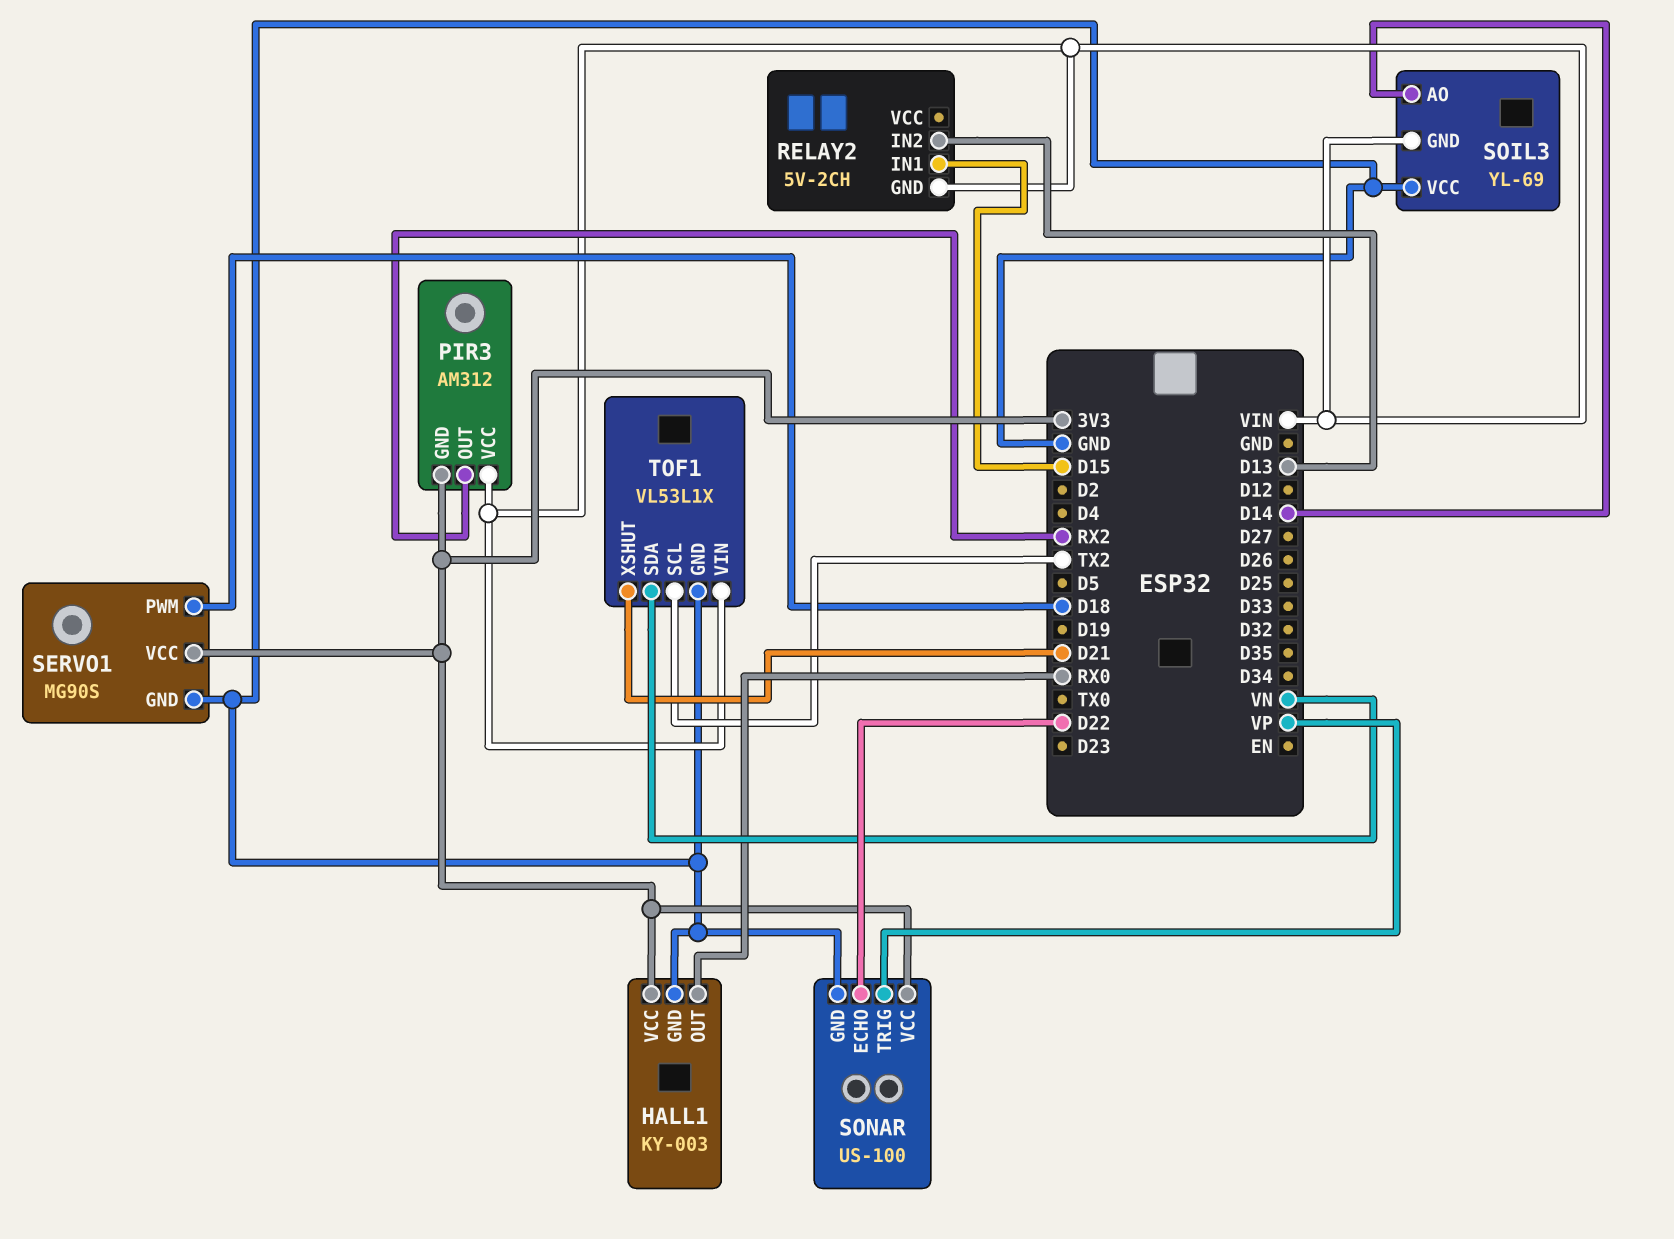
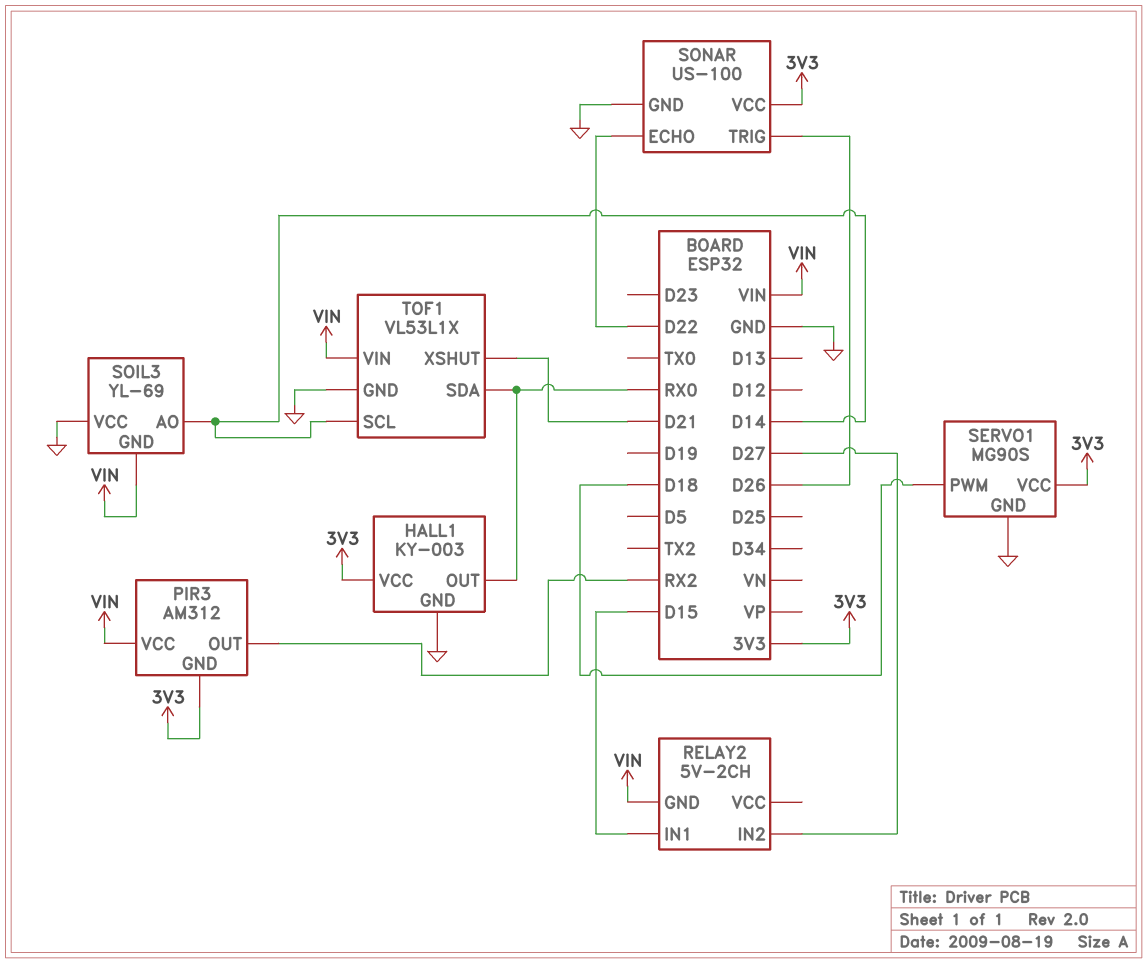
RELAY2 pin IN2: D13 -> D27
SONAR pin TRIG: VP -> D26
TOF1 pin SCL: TX2 -> D14
TOF1 pin SDA: VN -> RX0

